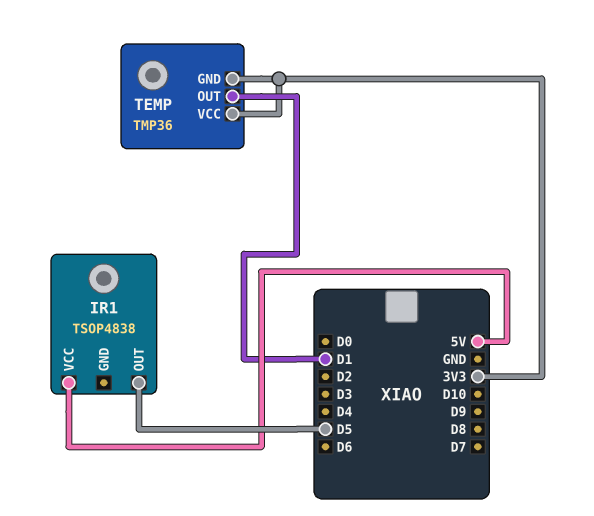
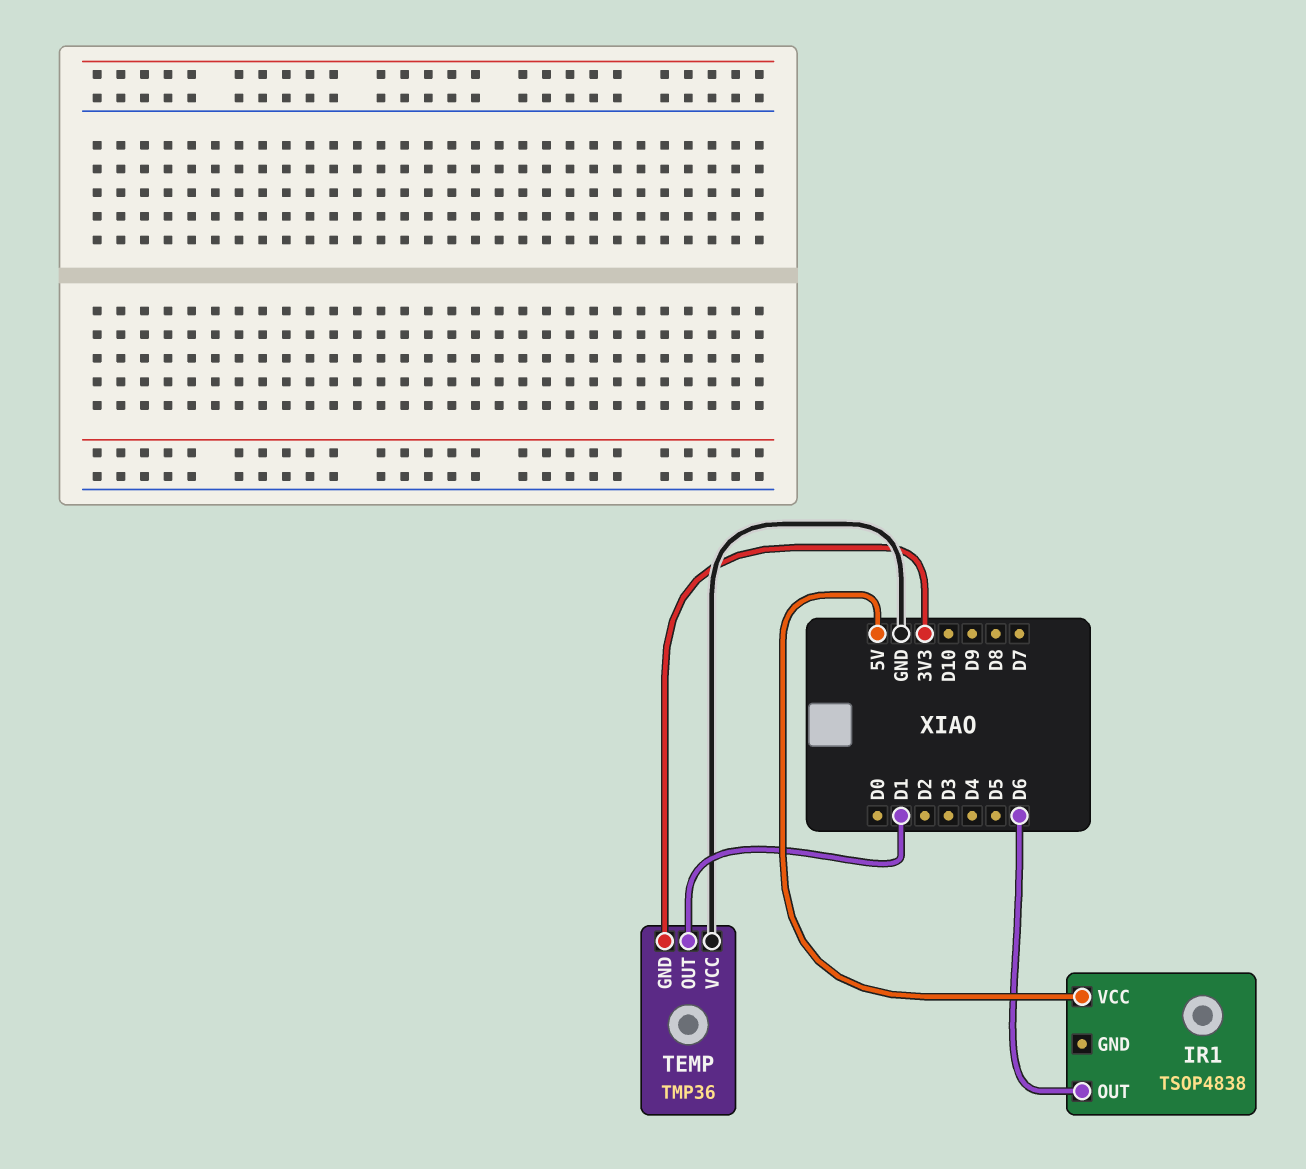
IR1 pin OUT: D5 -> D6
TEMP pin VCC: 3V3 -> GND

